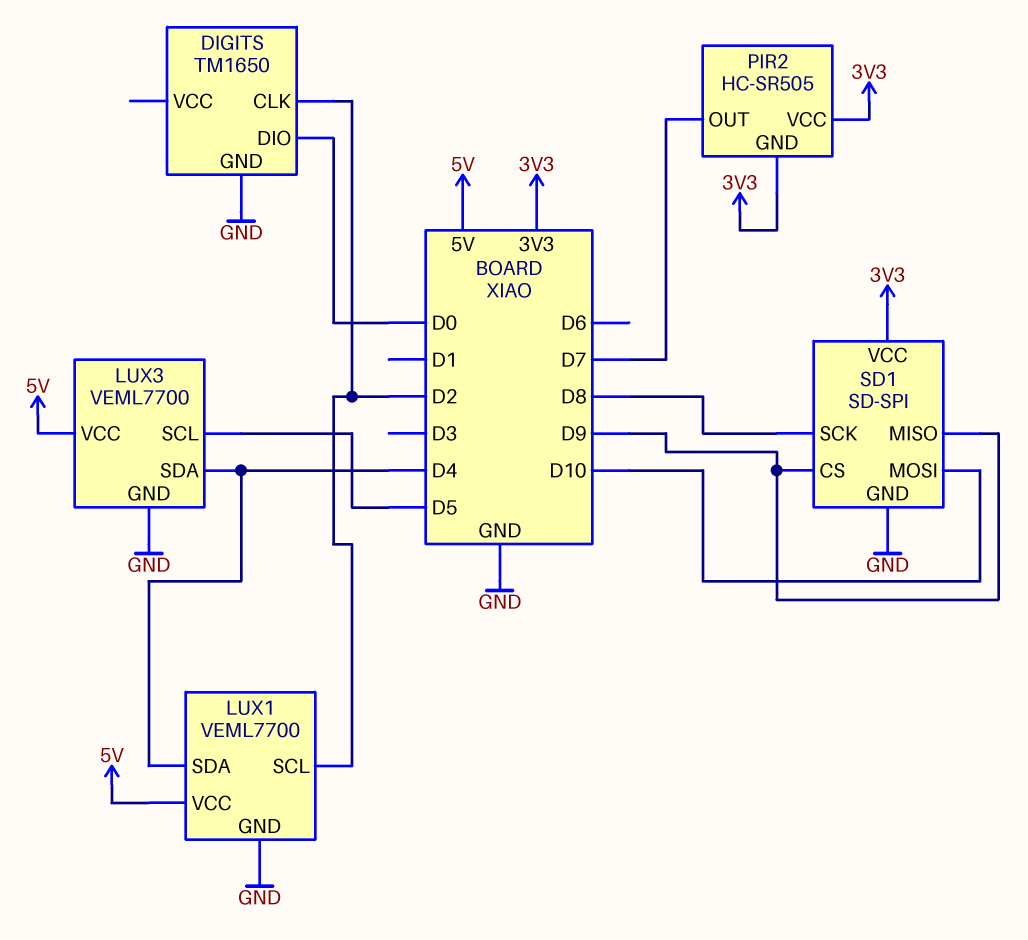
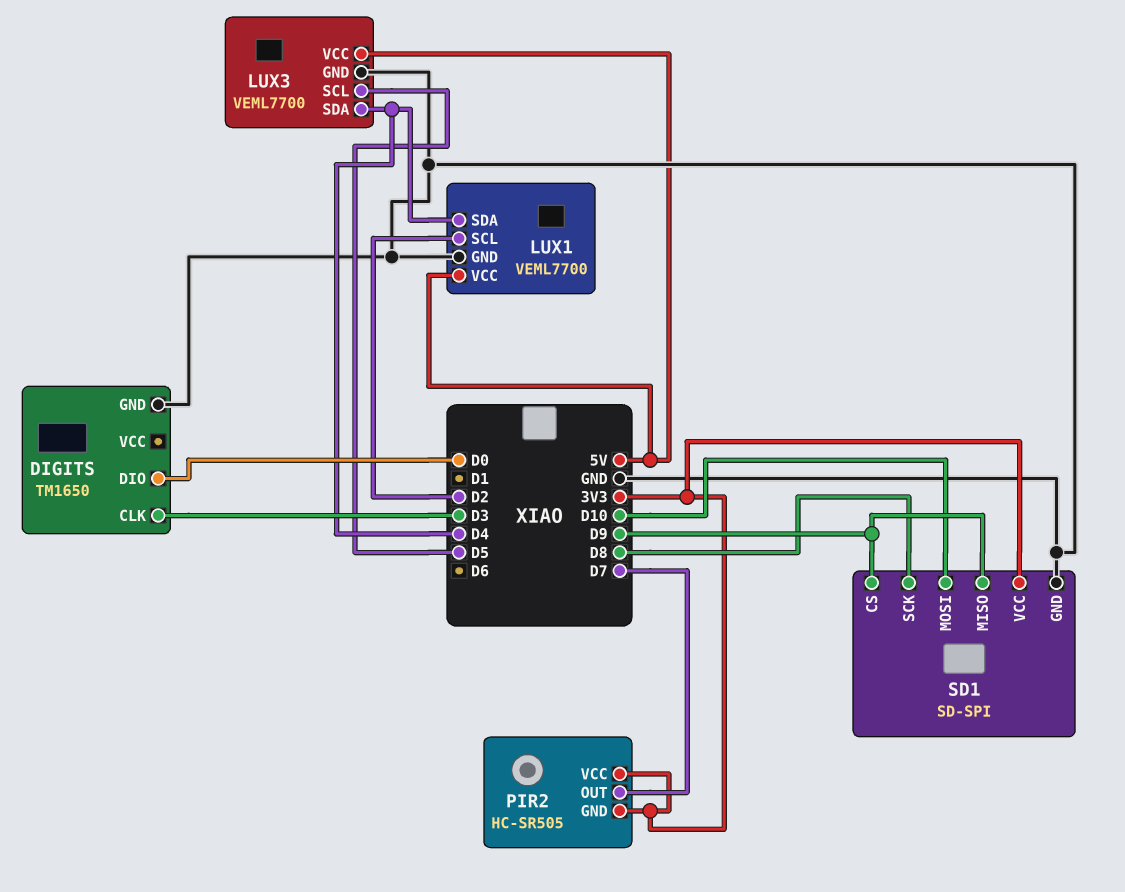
DIGITS pin CLK: D2 -> D3

